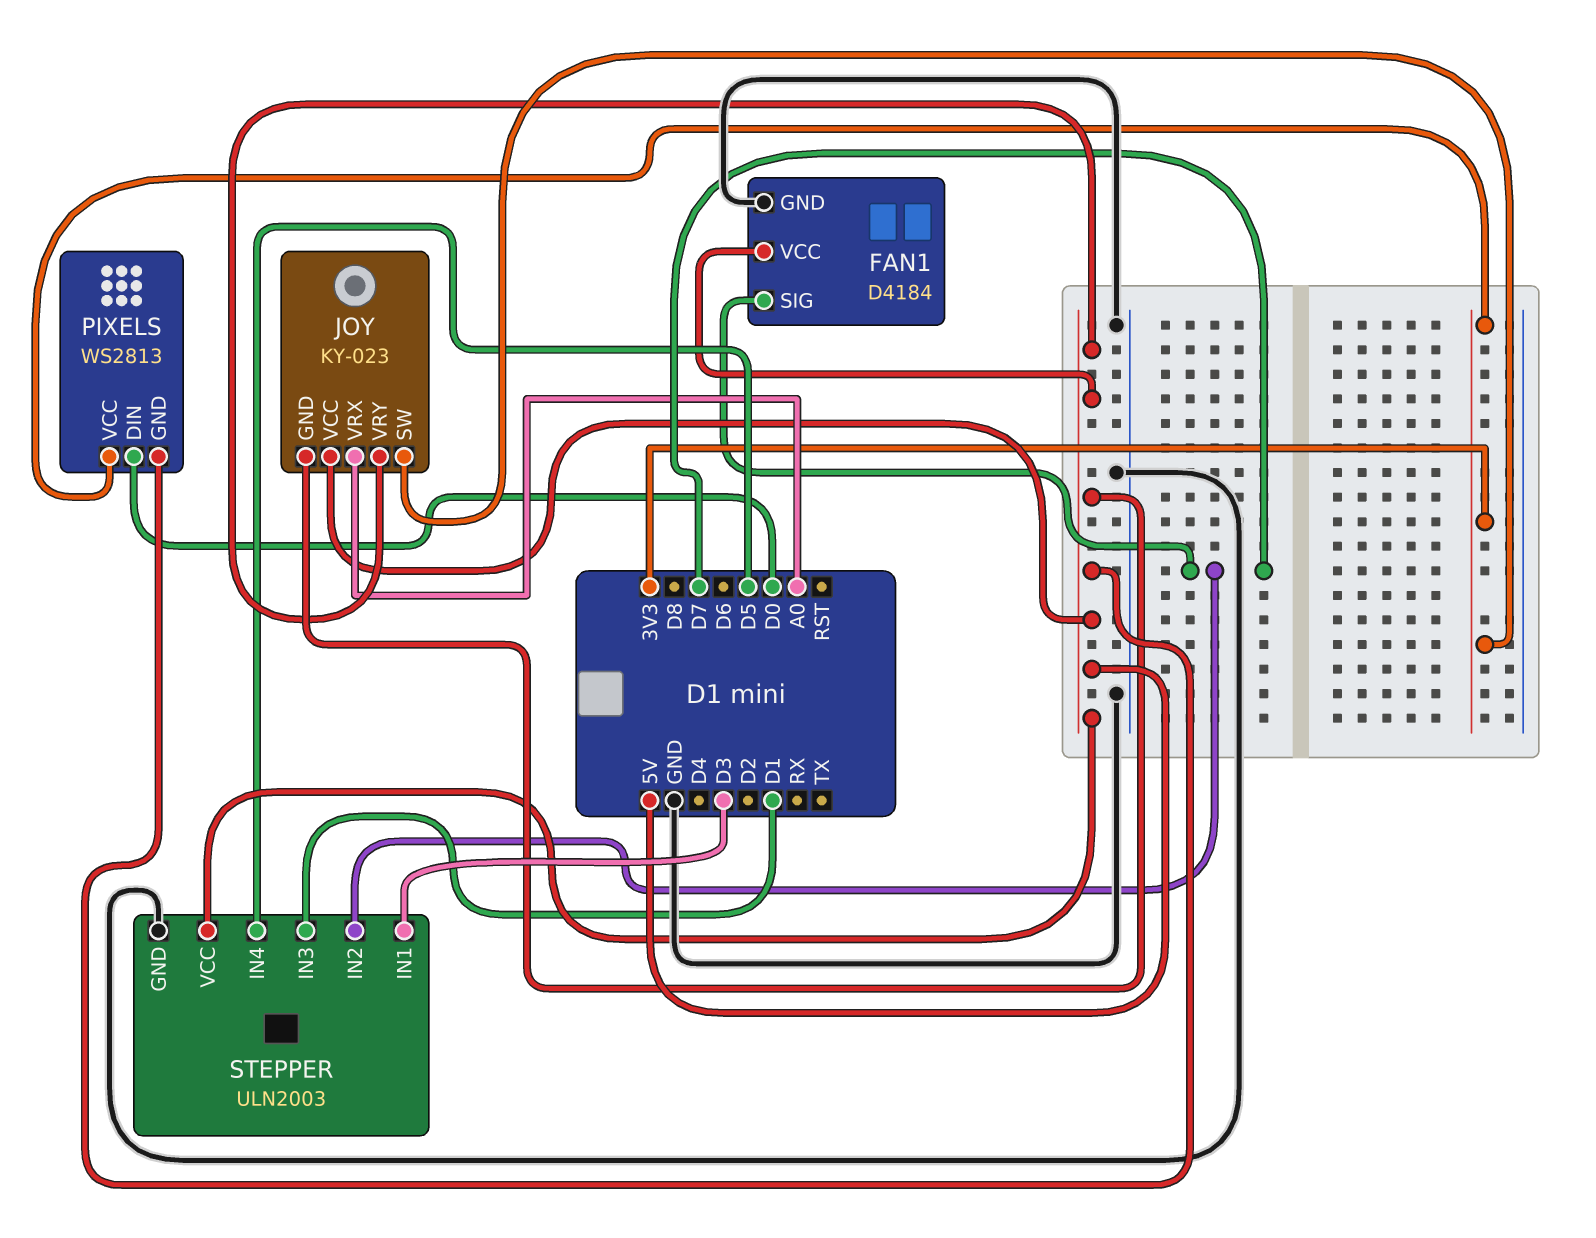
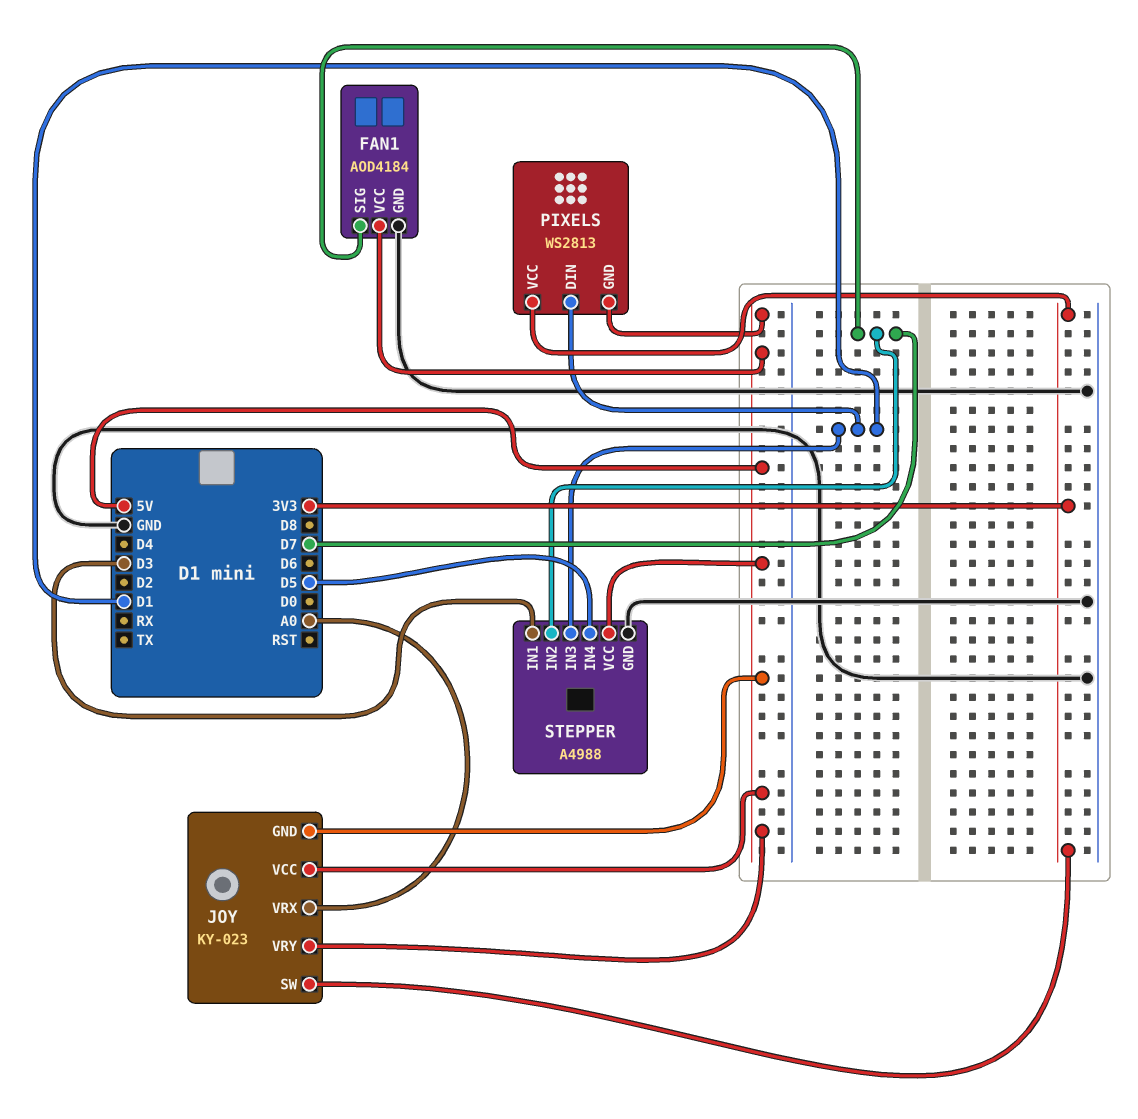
FAN1: D4184 -> AOD4184
PIXELS pin DIN: D0 -> D1
STEPPER: ULN2003 -> A4988

